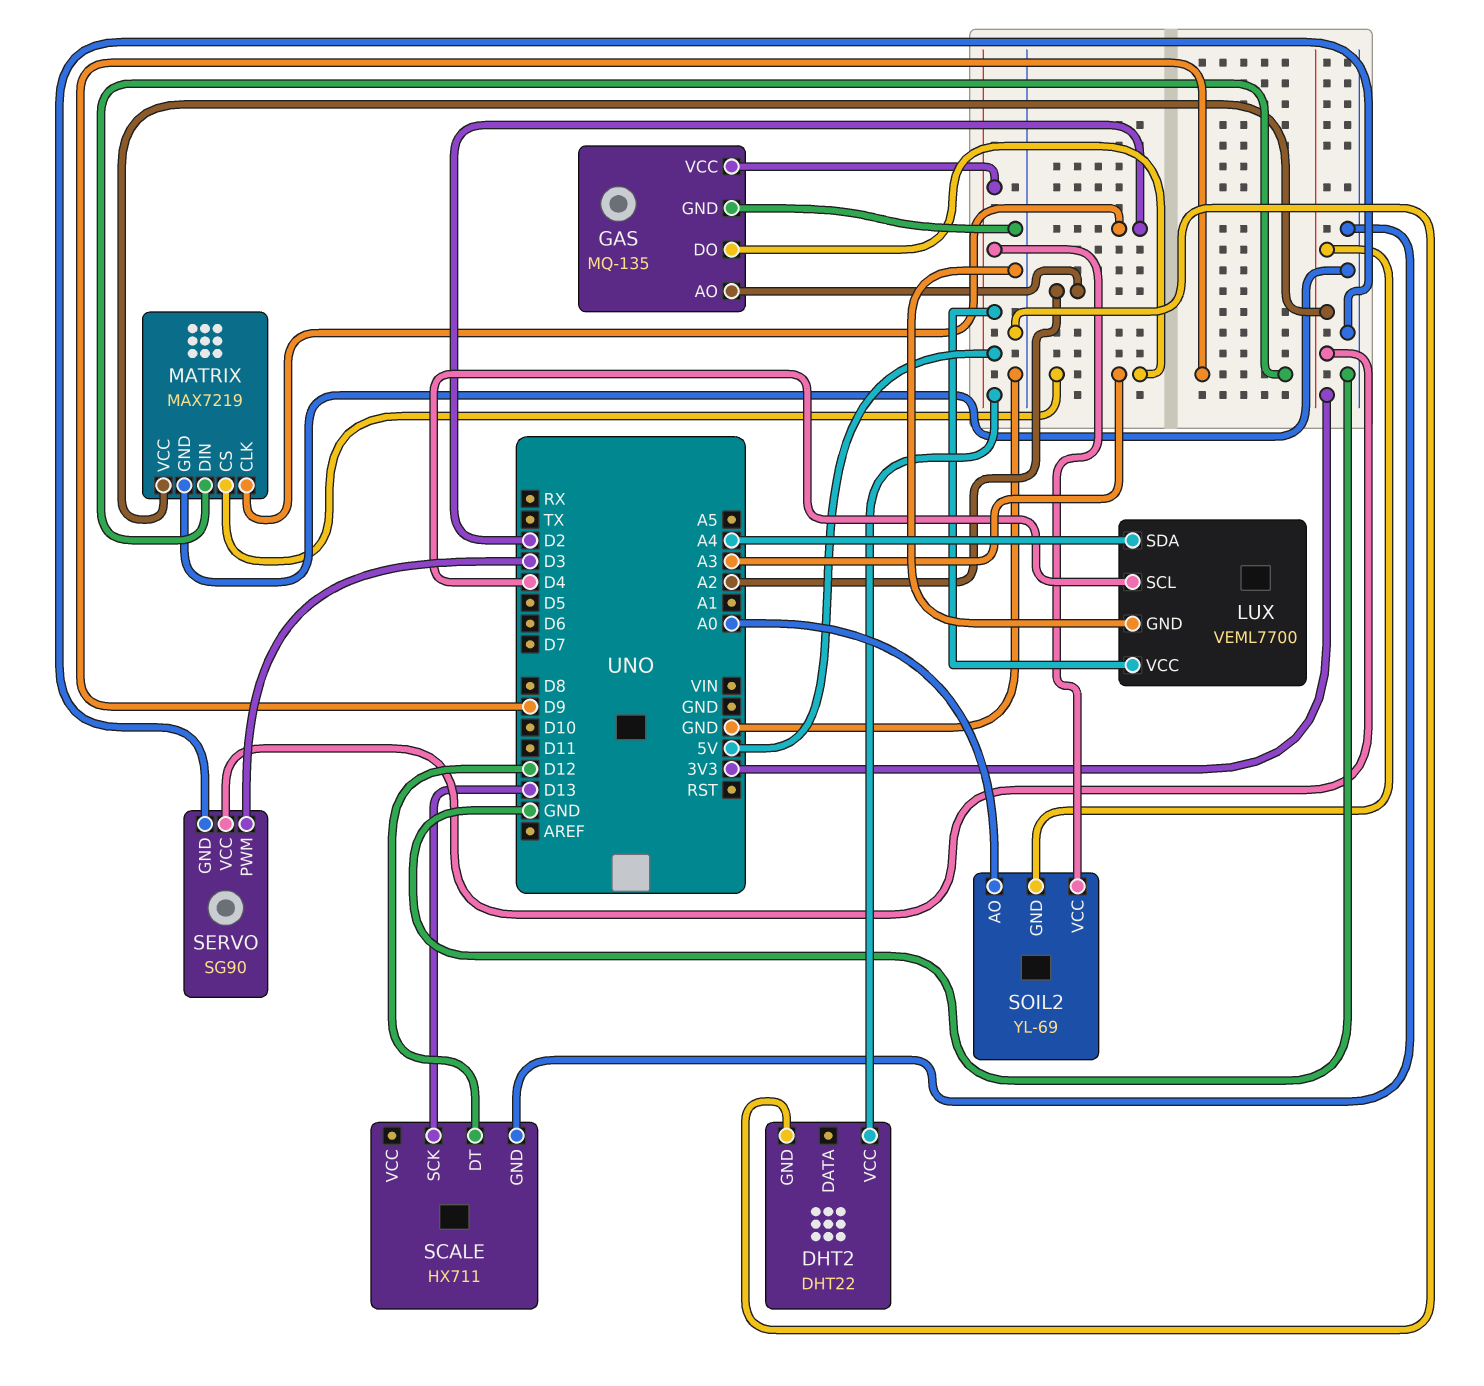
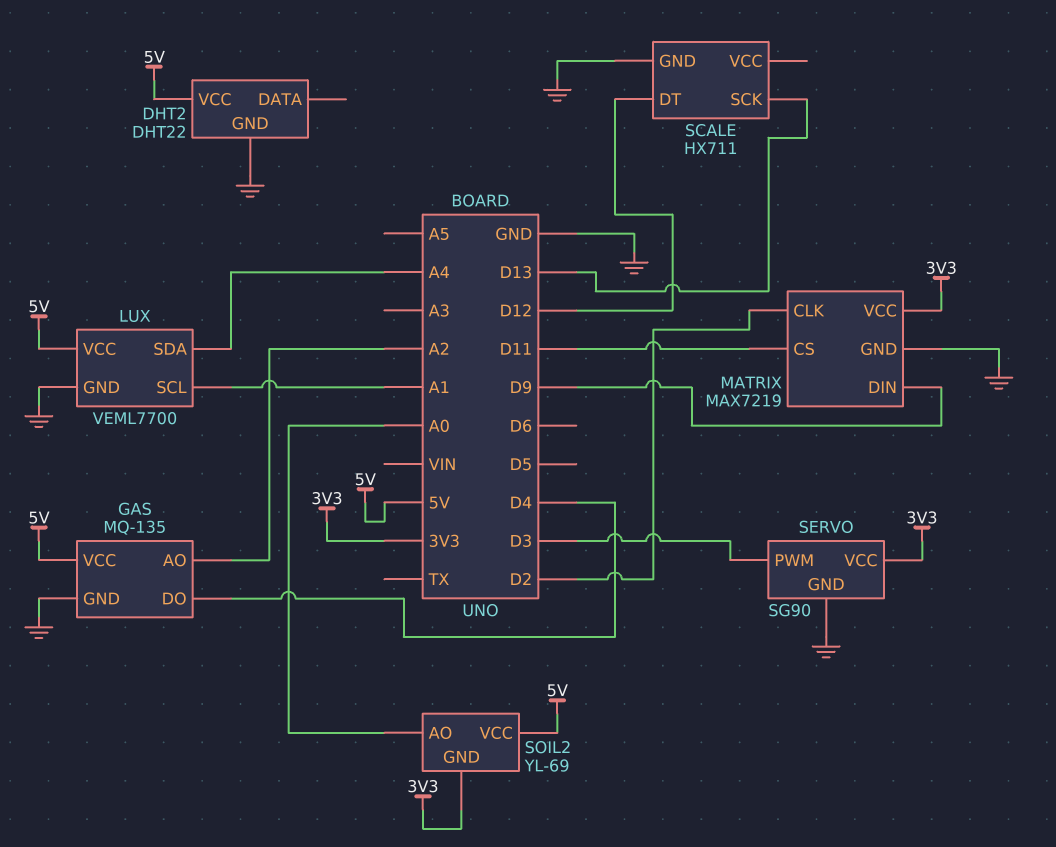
GAS pin DO: A3 -> D4
LUX pin SCL: D4 -> A1
MATRIX pin CS: A3 -> D11

